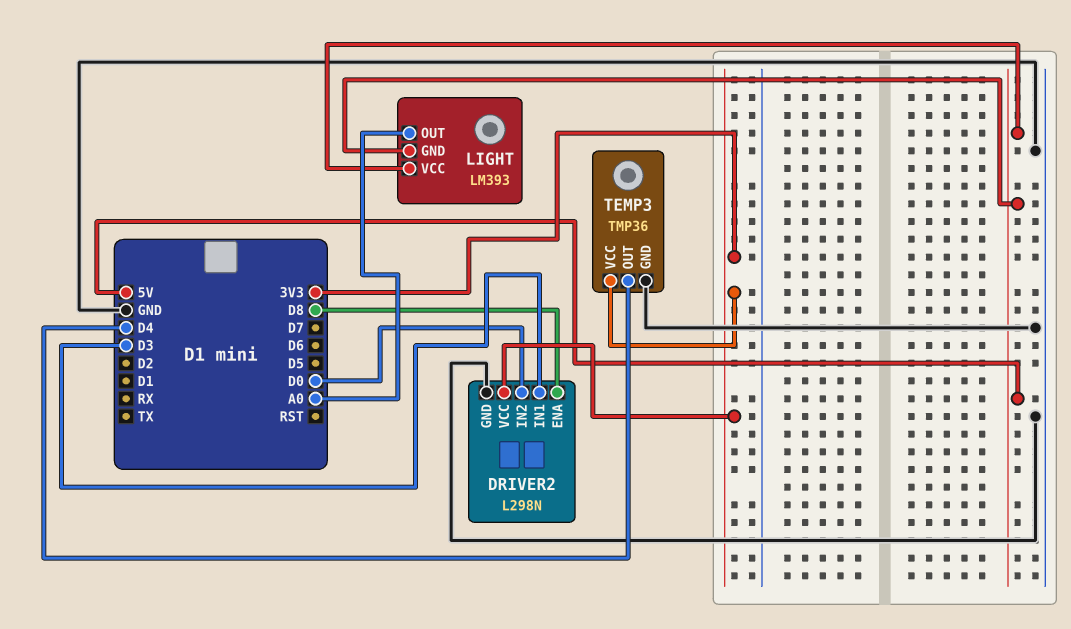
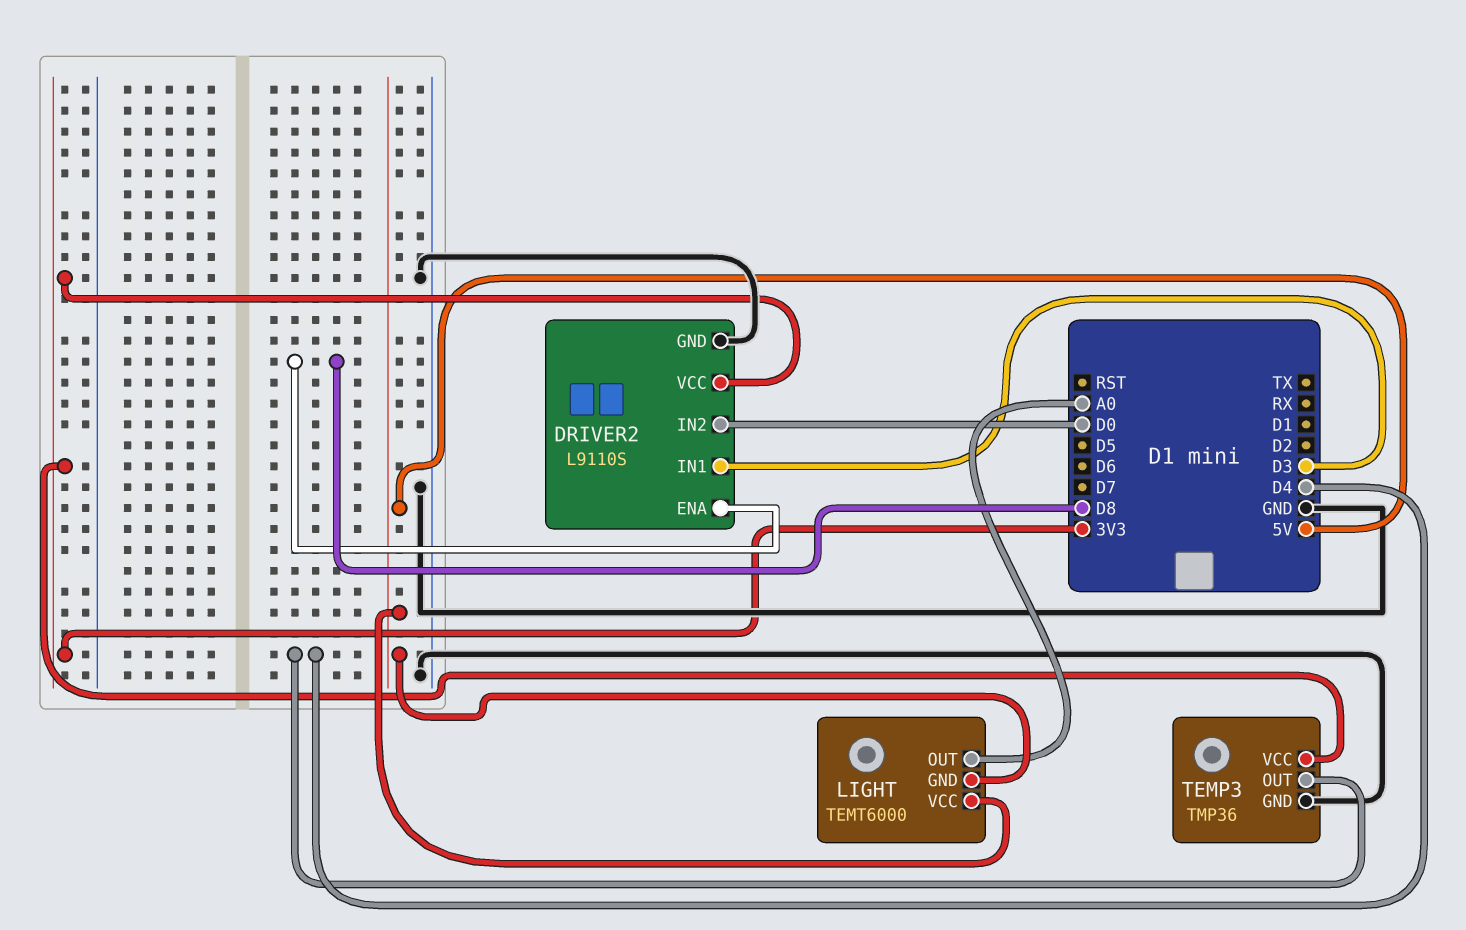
DRIVER2: L298N -> L9110S
LIGHT: LM393 -> TEMT6000

